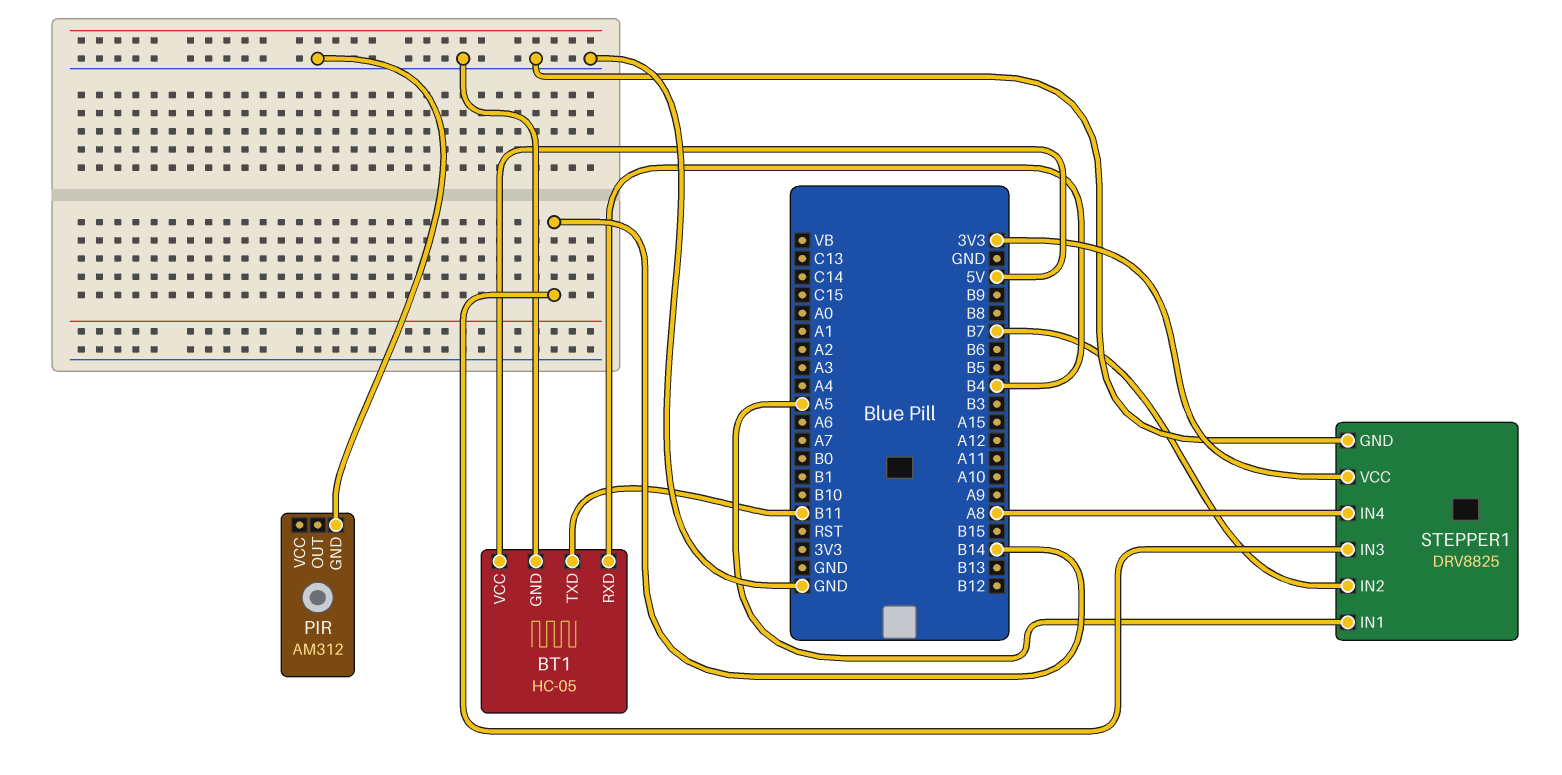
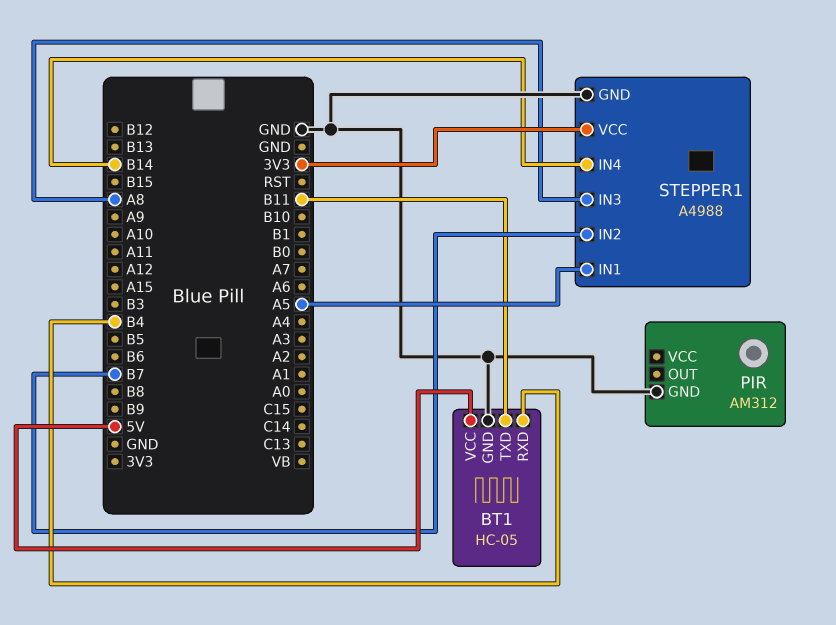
STEPPER1: DRV8825 -> A4988
STEPPER1 pin IN3: B14 -> A8
STEPPER1 pin IN4: A8 -> B14

